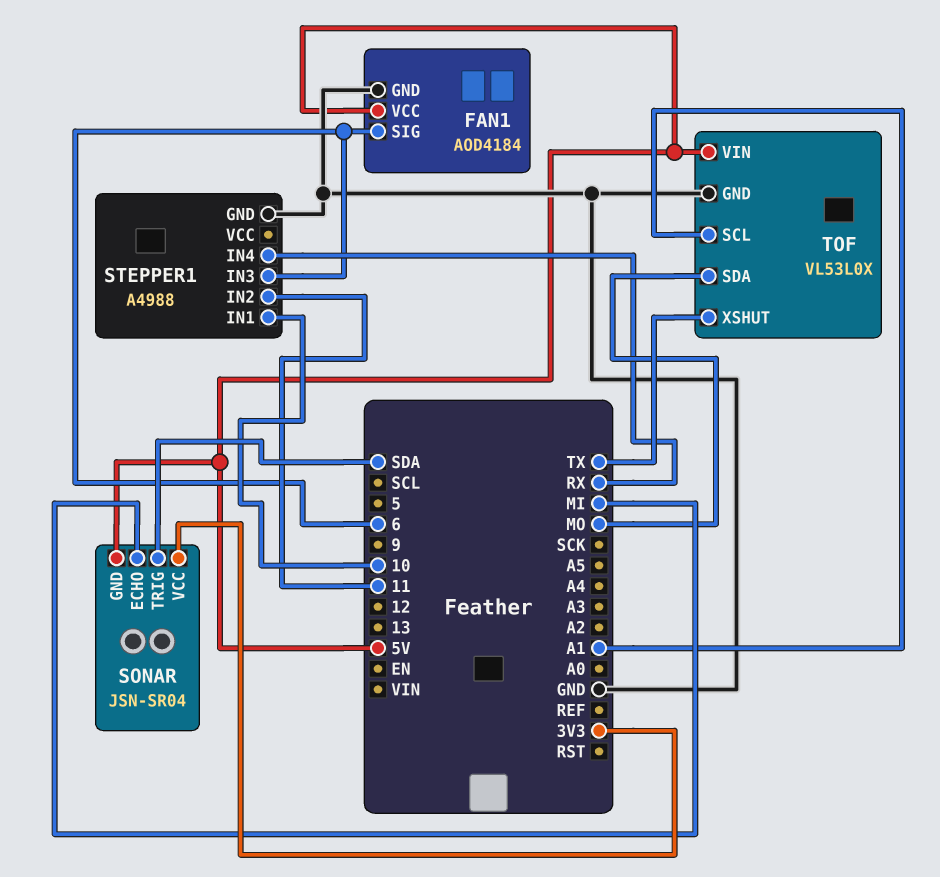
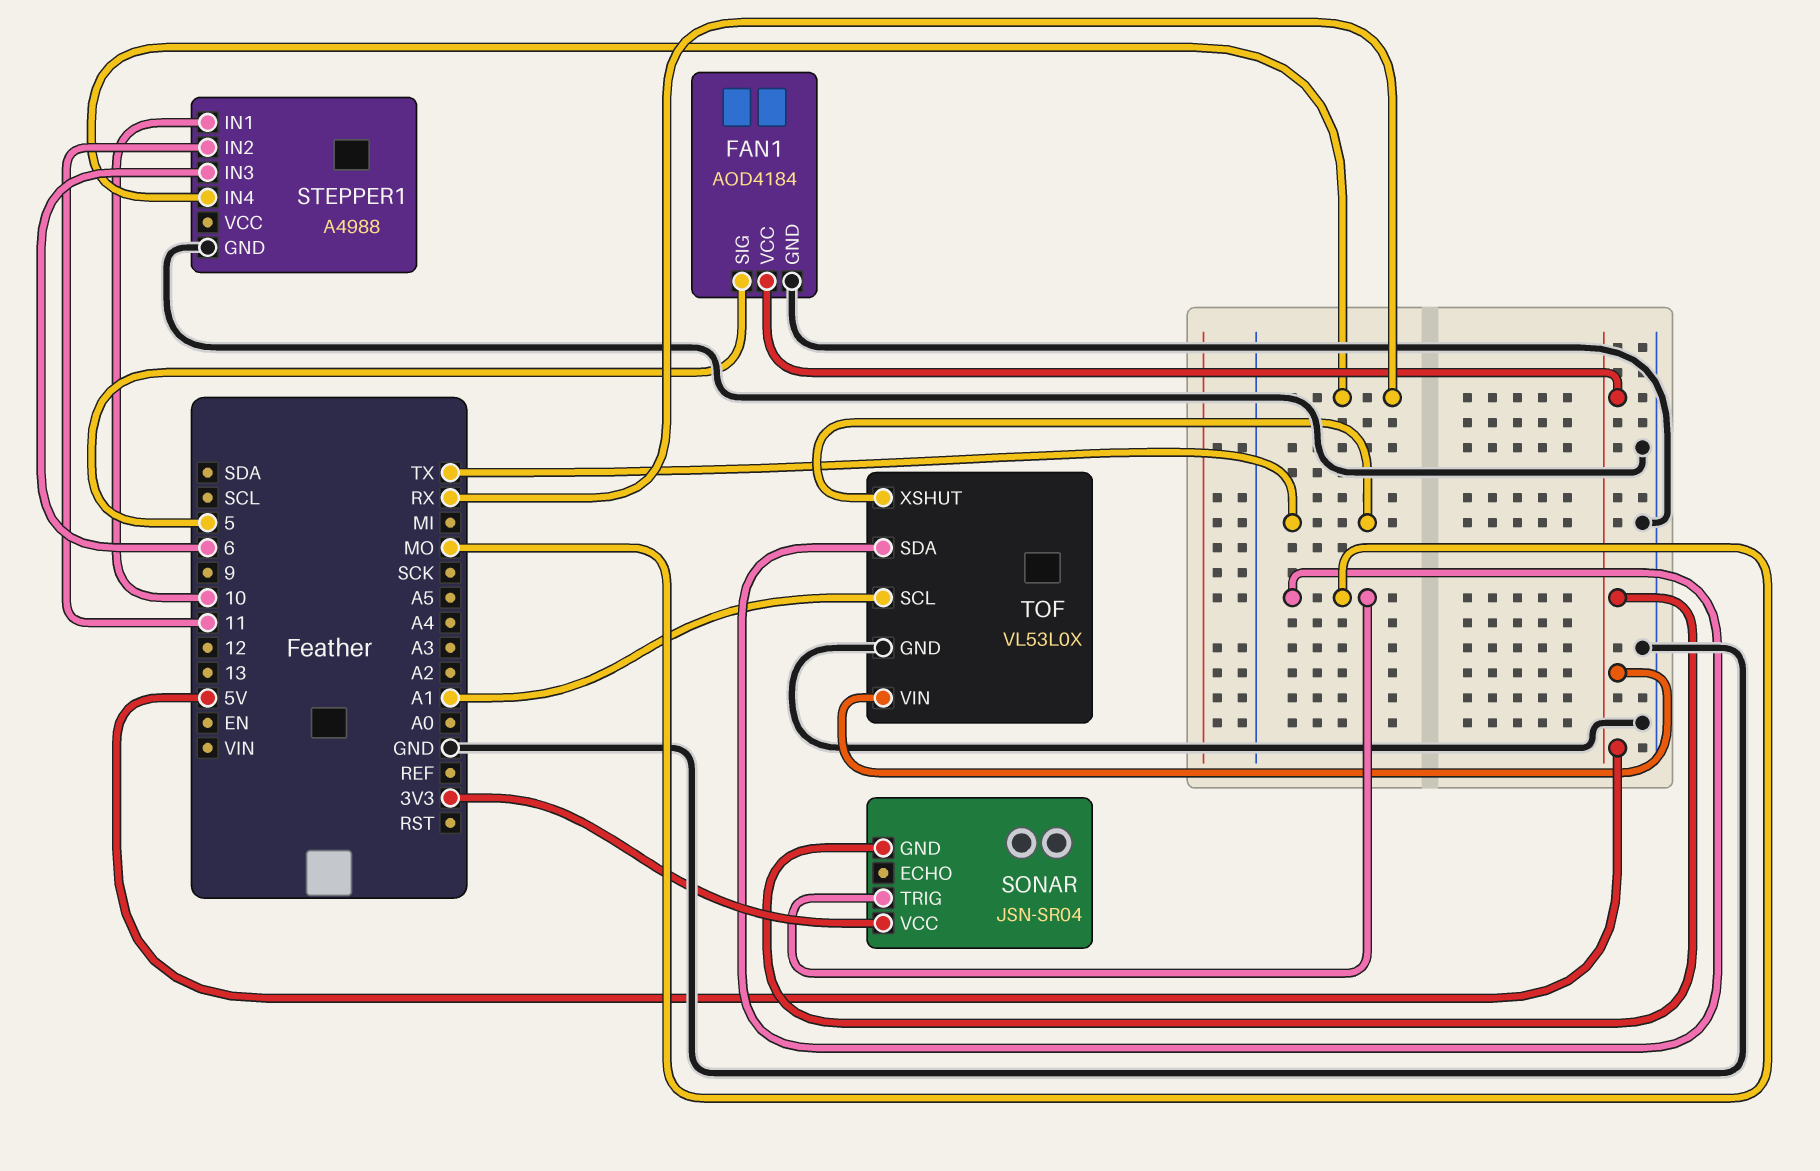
FAN1 pin SIG: 6 -> 5
SONAR pin ECHO: MI -> none
SONAR pin TRIG: SDA -> MO

